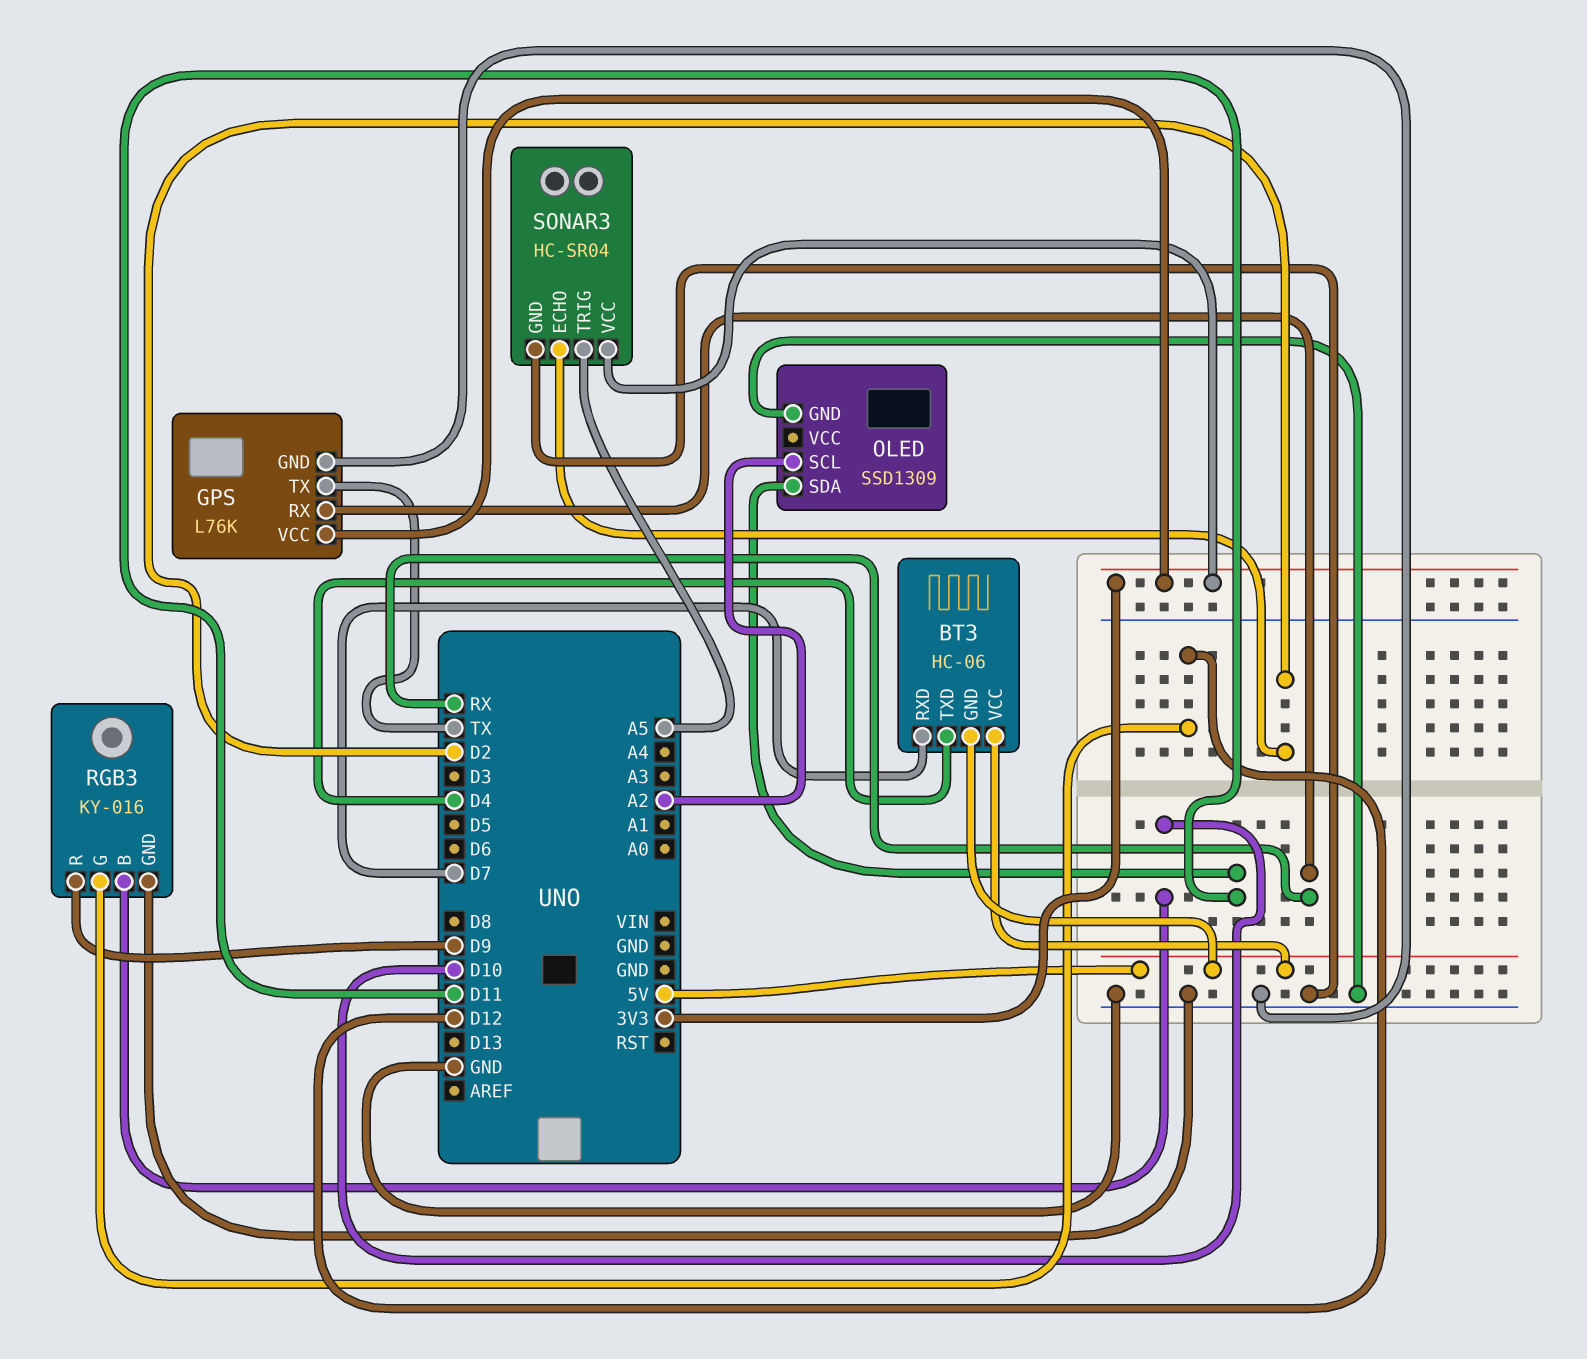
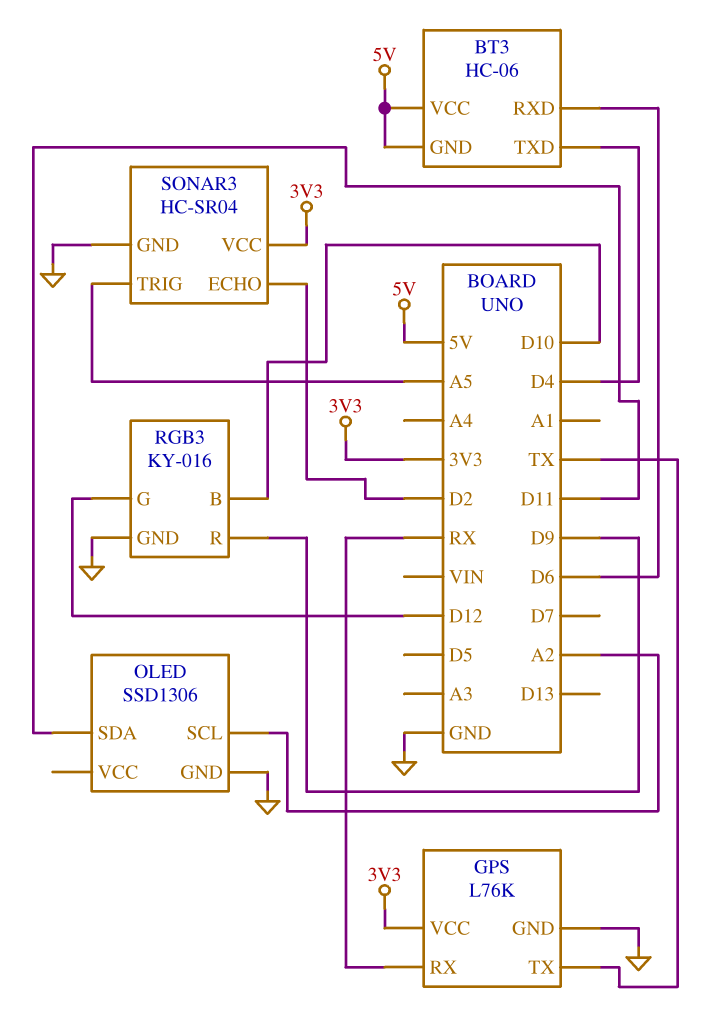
BT3 pin RXD: D7 -> D6
OLED: SSD1309 -> SSD1306

